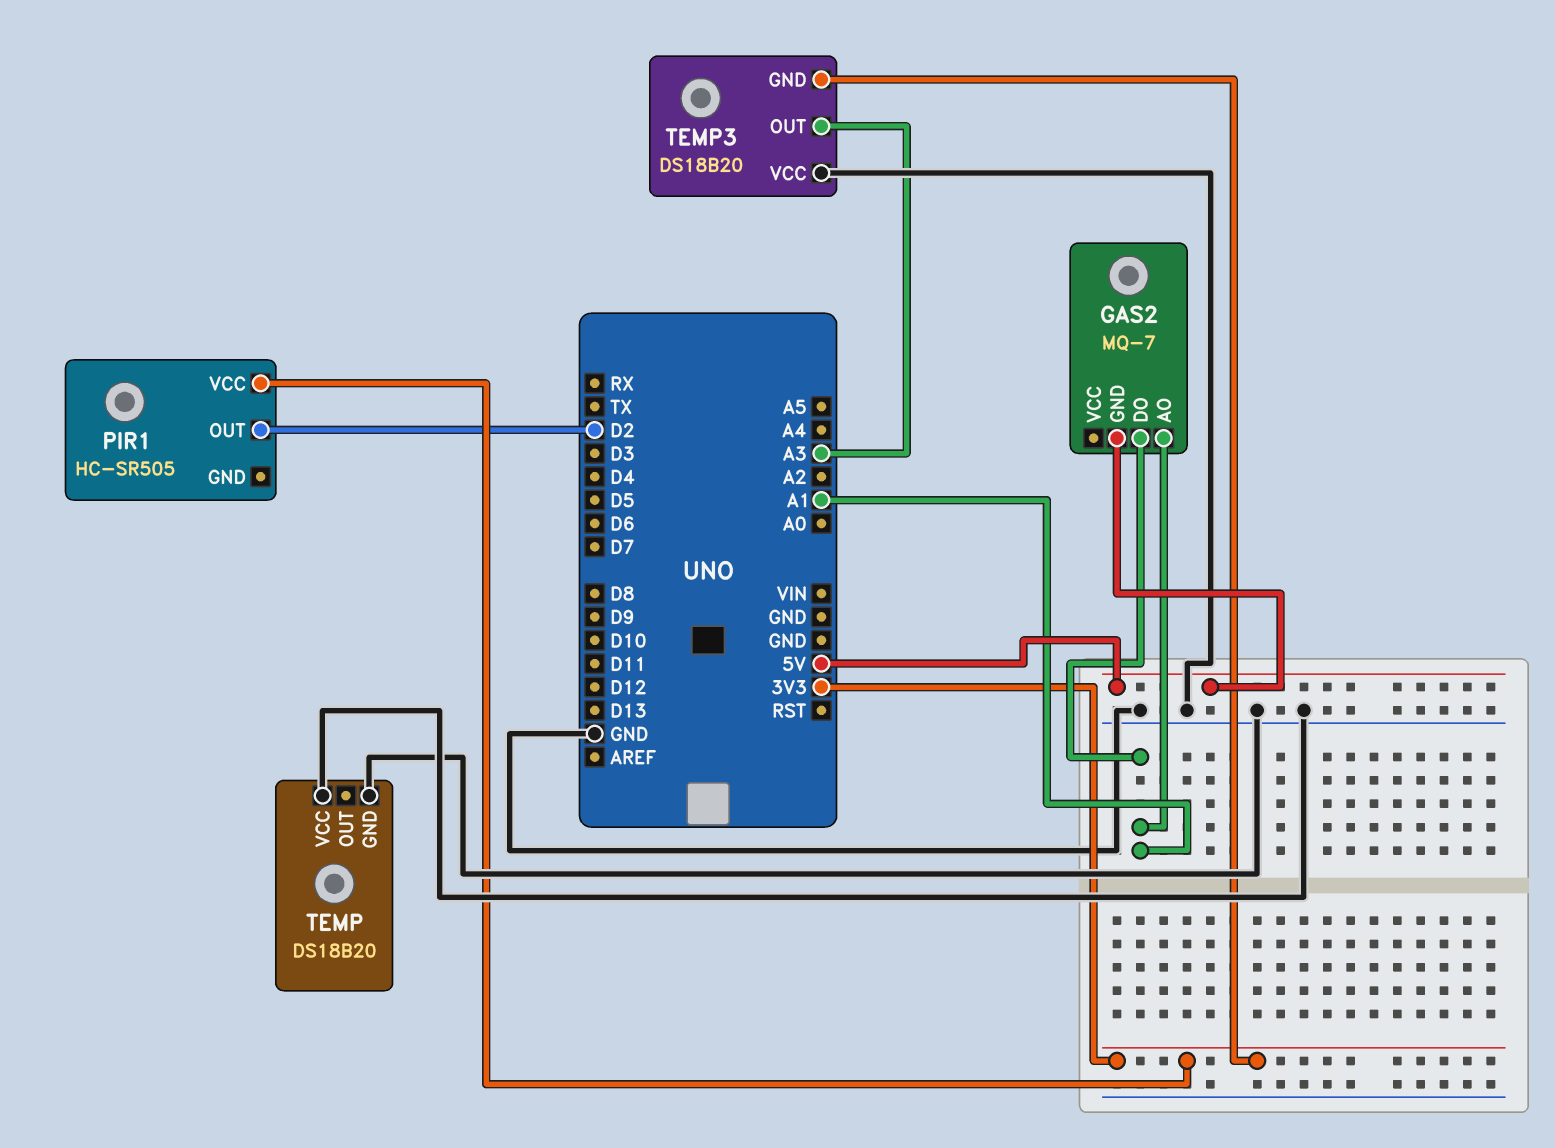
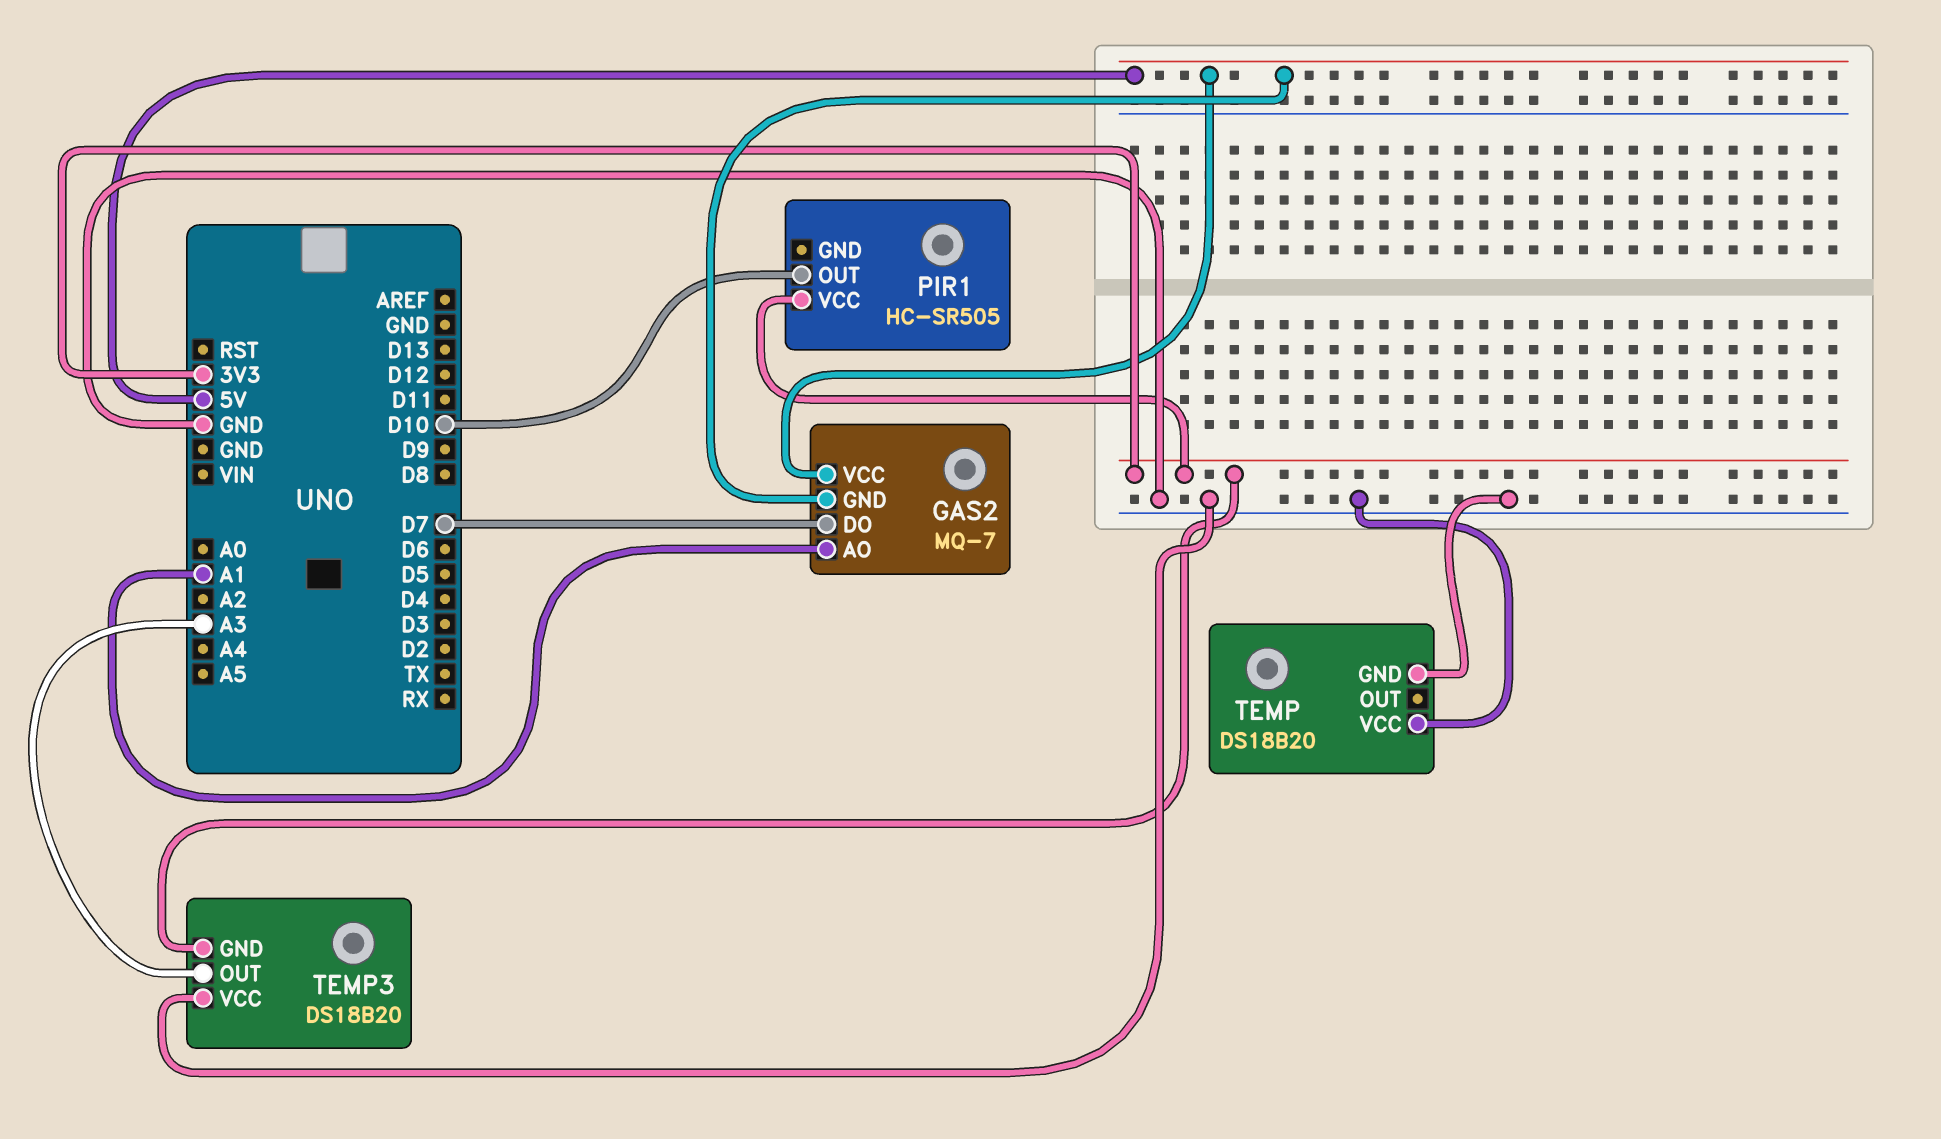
GAS2 pin DO: A1 -> D7
GAS2 pin VCC: none -> 5V
PIR1 pin OUT: D2 -> D10

